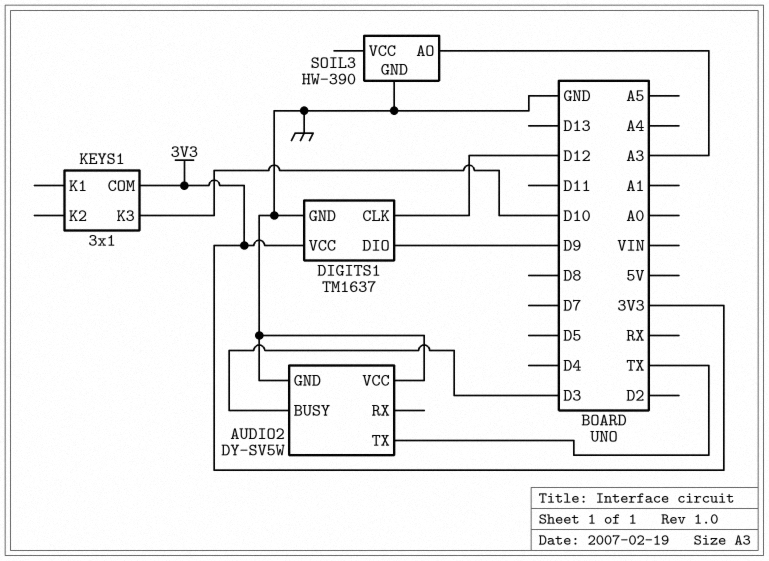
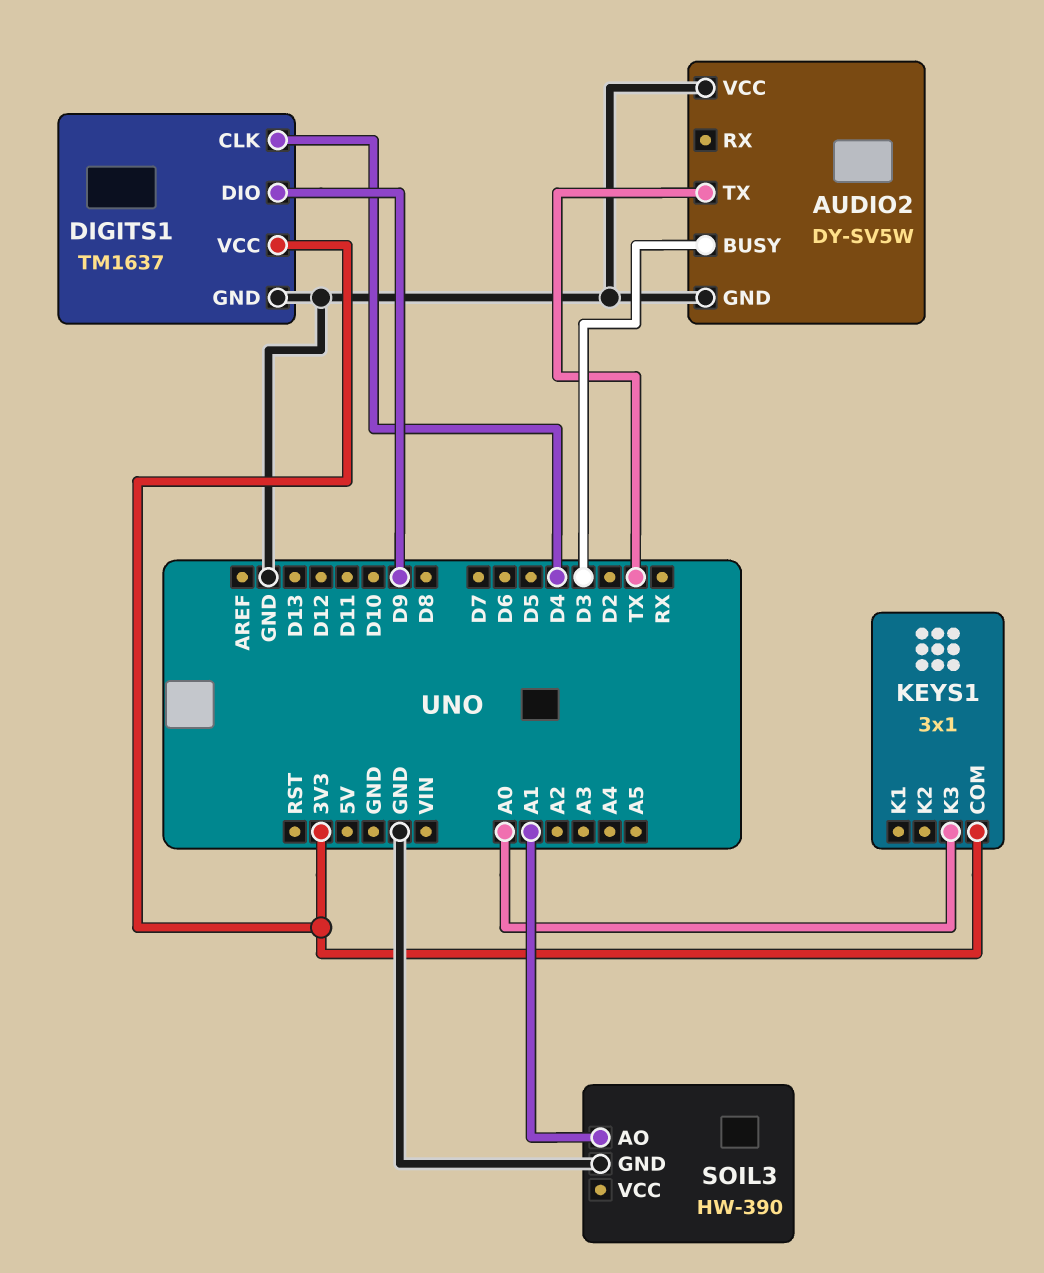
DIGITS1 pin CLK: D12 -> D4
KEYS1 pin K3: D10 -> A0
SOIL3 pin AO: A3 -> A1

